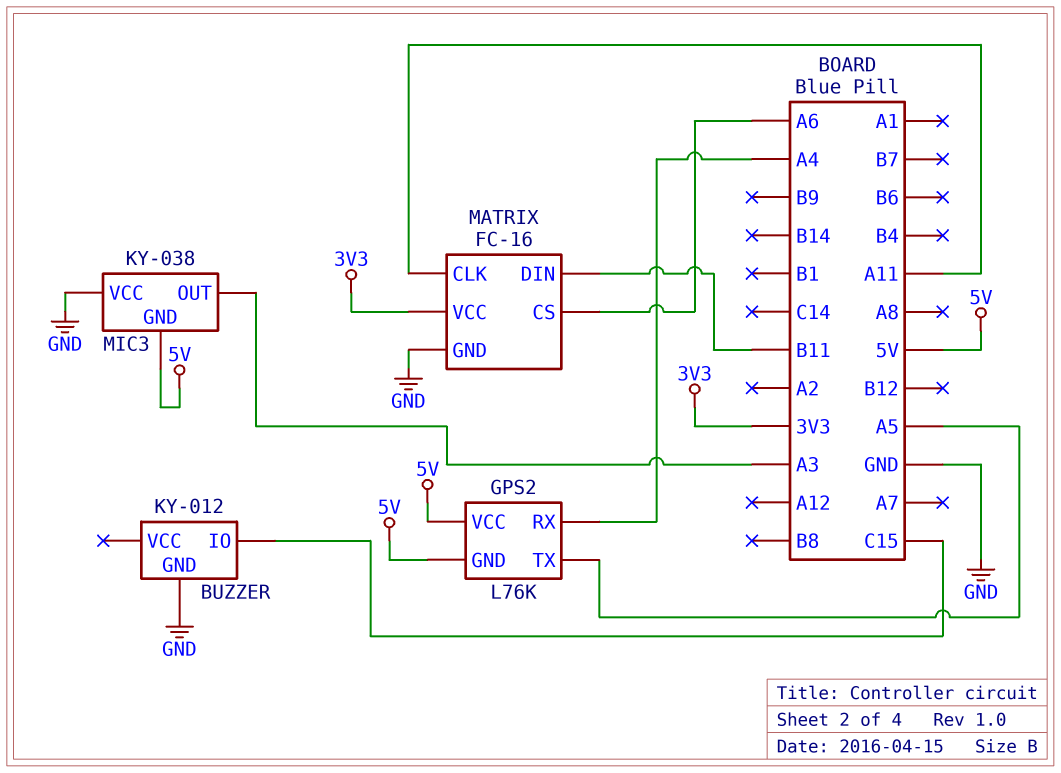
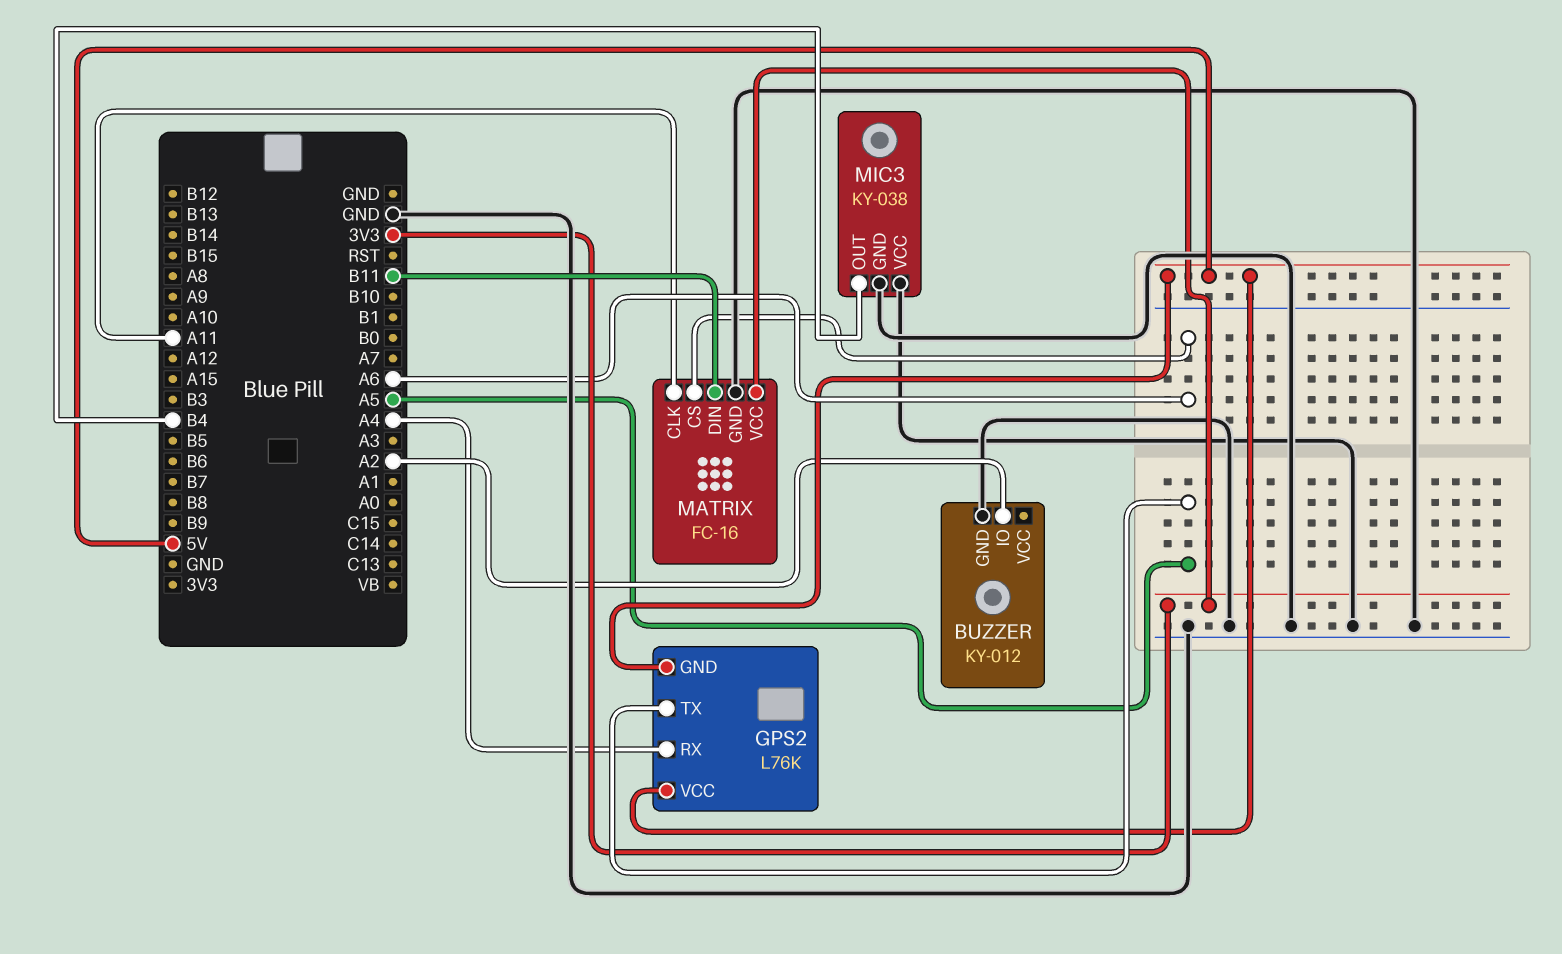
BUZZER pin IO: C15 -> A2
MIC3 pin GND: 5V -> GND
MIC3 pin OUT: A3 -> B4

